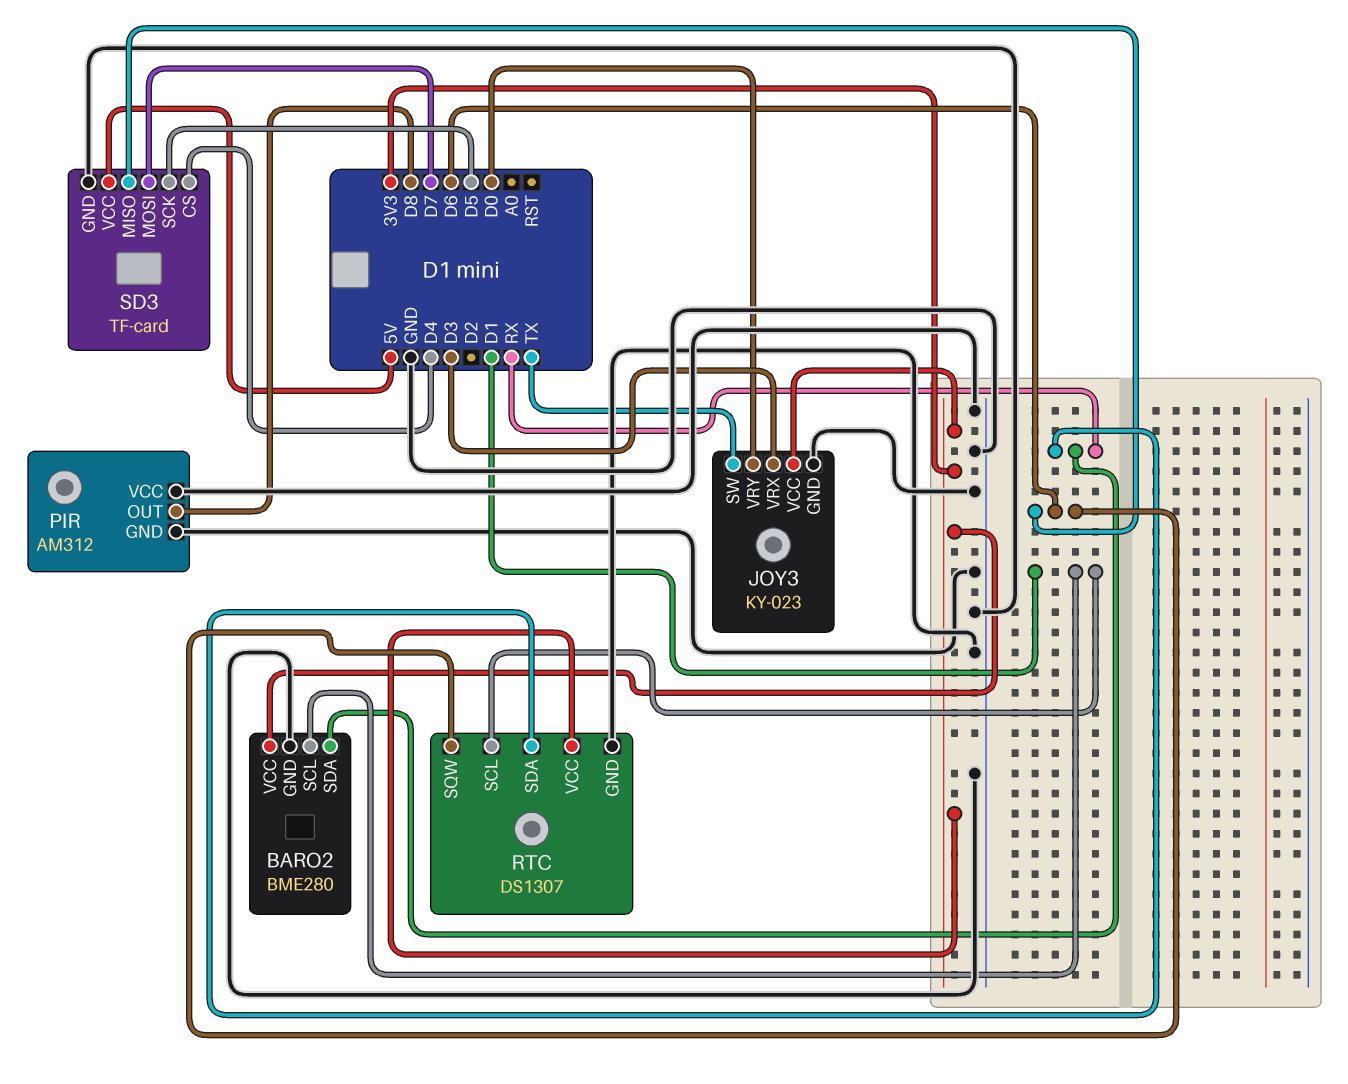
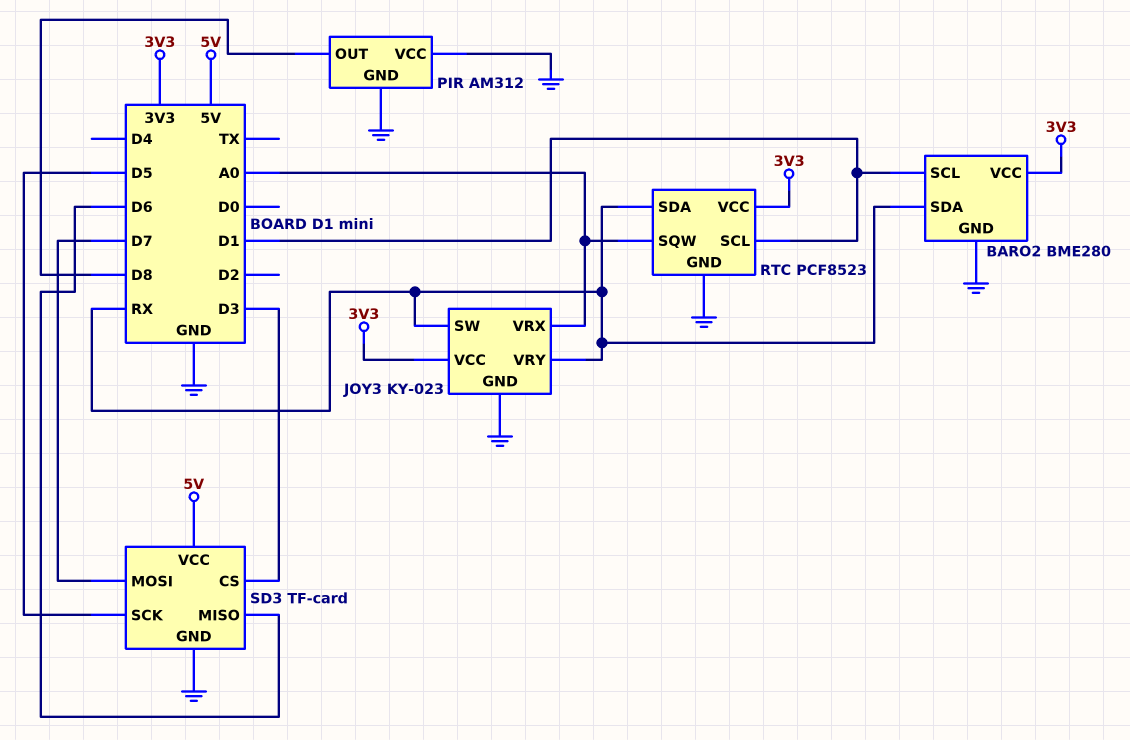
JOY3 pin SW: TX -> RX
JOY3 pin VRX: D3 -> A0
JOY3 pin VRY: D0 -> RX
RTC: DS1307 -> PCF8523
RTC pin SQW: D6 -> A0
SD3 pin CS: D4 -> D3

